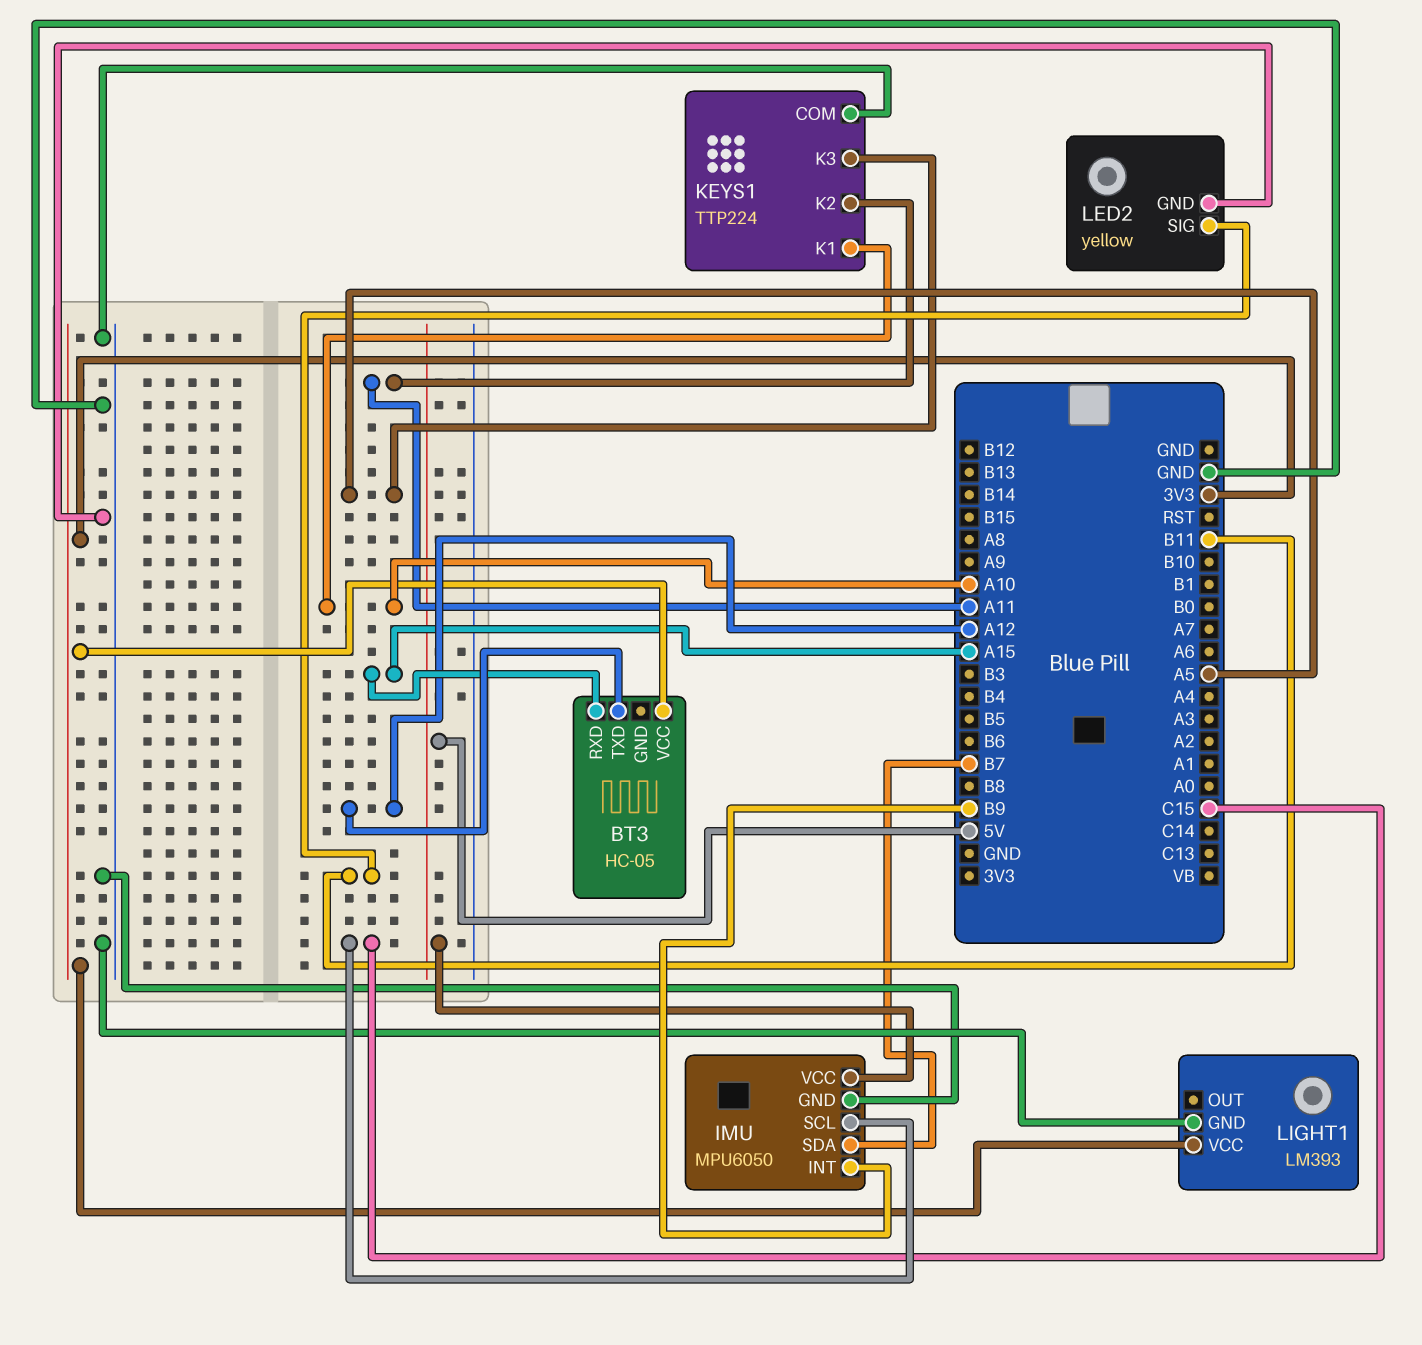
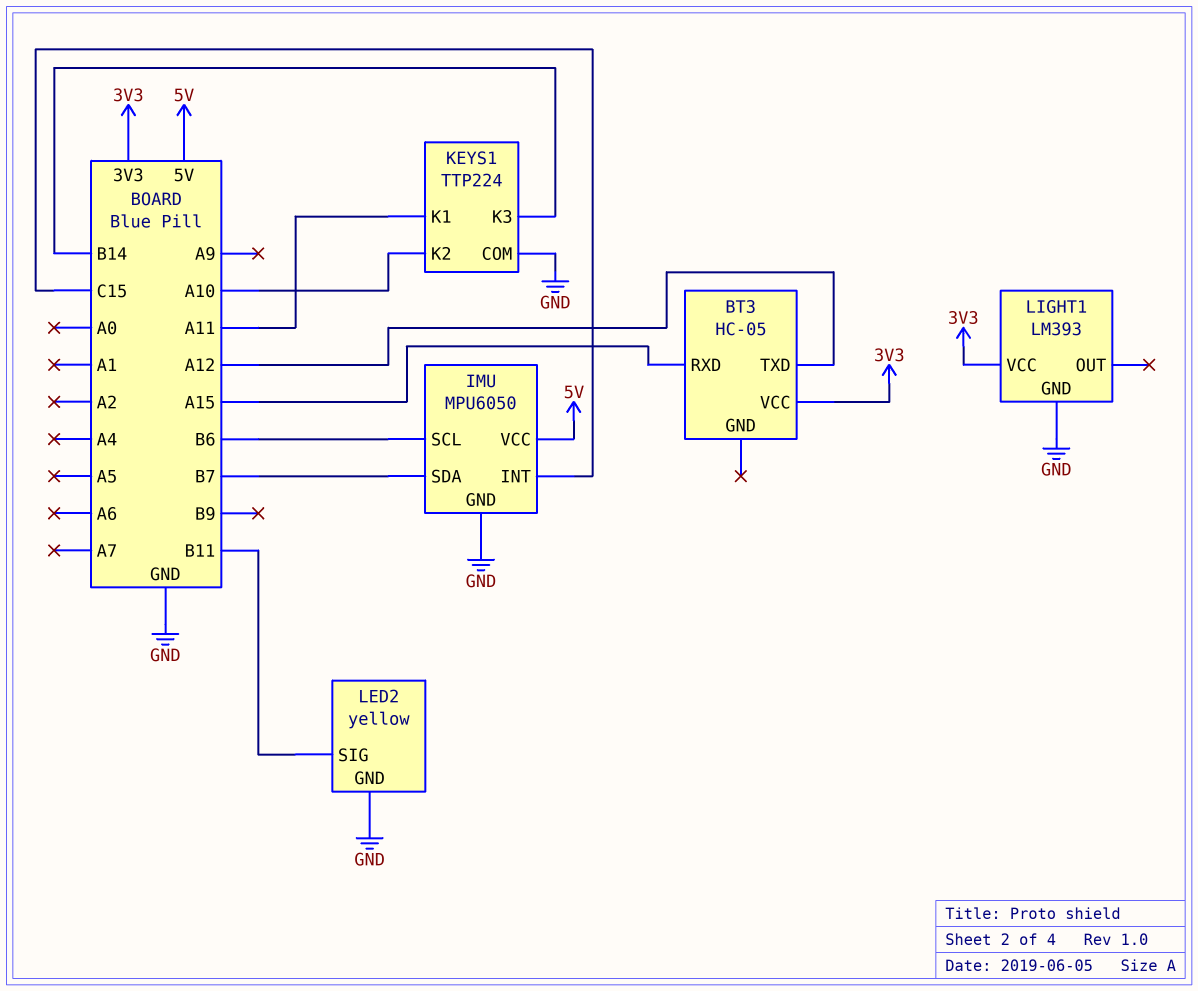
IMU pin INT: B9 -> C15
IMU pin SCL: C15 -> B6
KEYS1 pin K1: A10 -> A11
KEYS1 pin K2: A11 -> A10
KEYS1 pin K3: A5 -> B14

